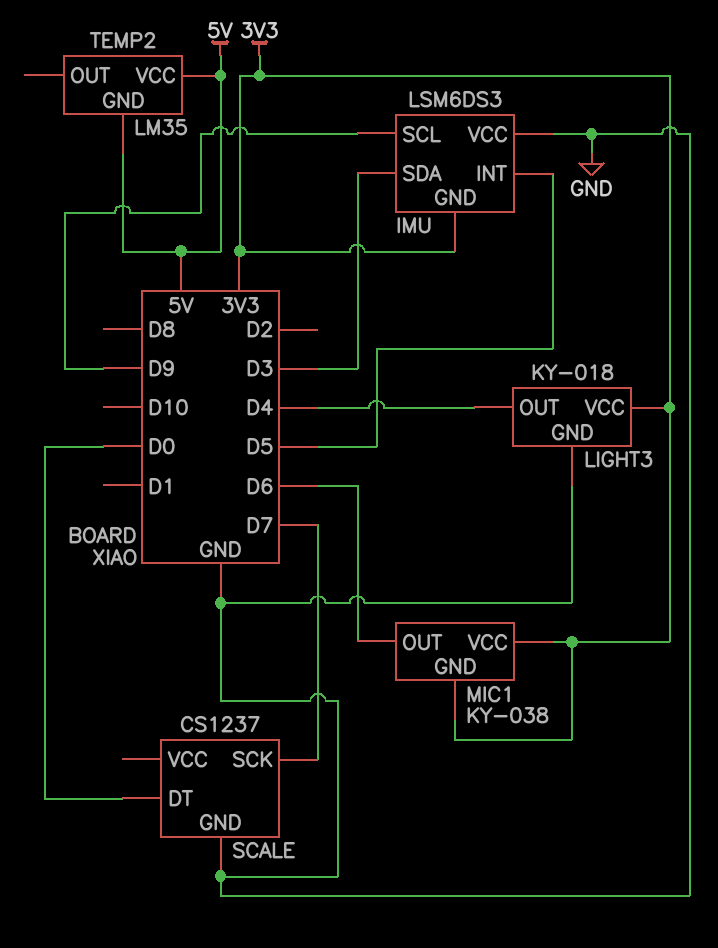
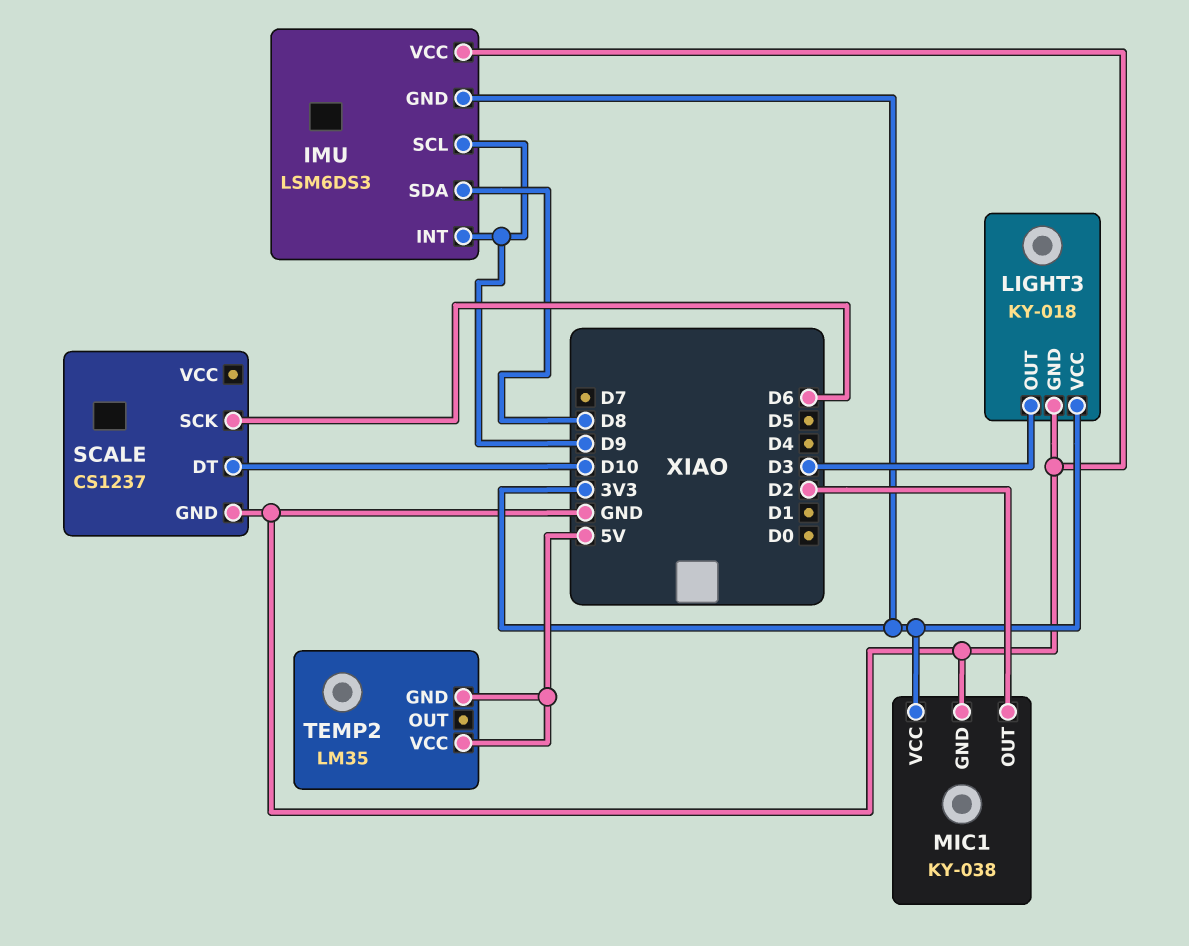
IMU pin INT: D5 -> D9
IMU pin SDA: D3 -> D8
LIGHT3 pin OUT: D4 -> D3
MIC1 pin GND: 3V3 -> GND
MIC1 pin OUT: D6 -> D2
SCALE pin DT: D0 -> D10
SCALE pin SCK: D7 -> D6

